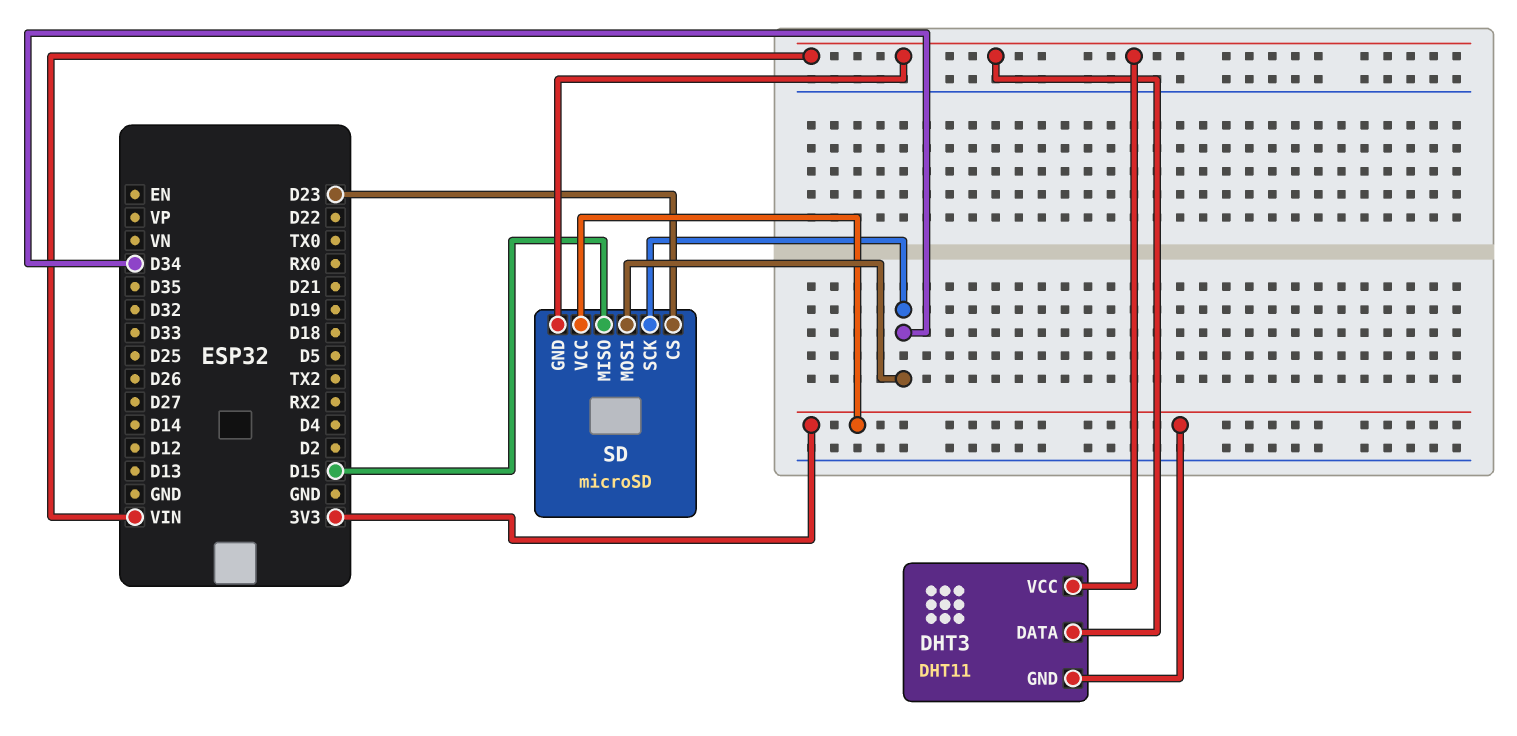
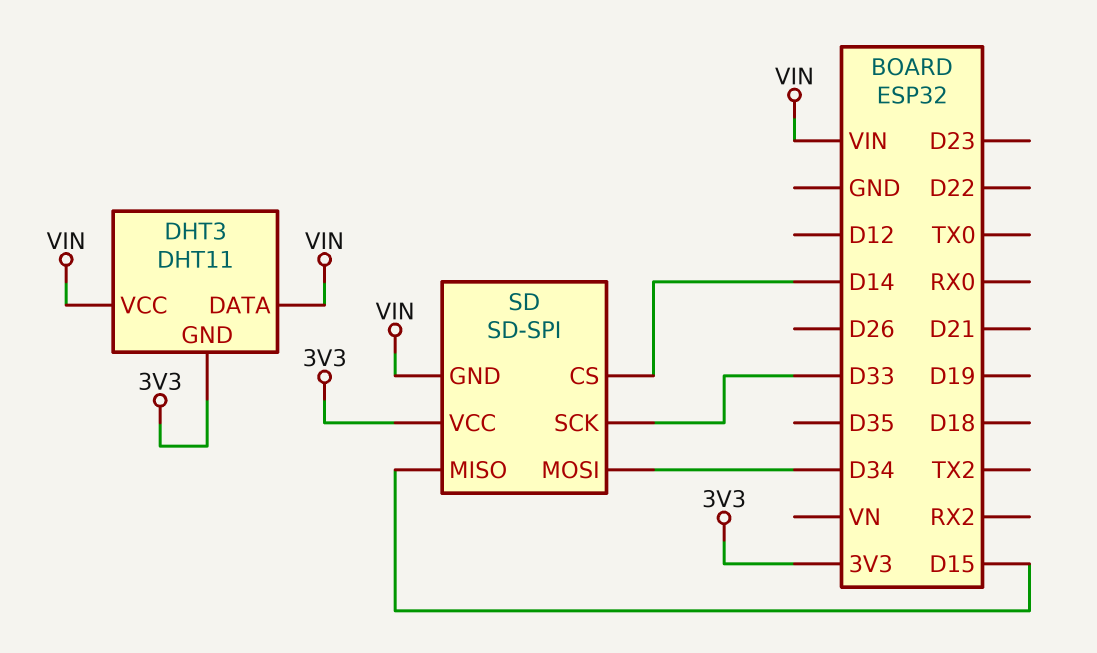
SD: microSD -> SD-SPI
SD pin CS: D23 -> D14
SD pin SCK: D34 -> D33

